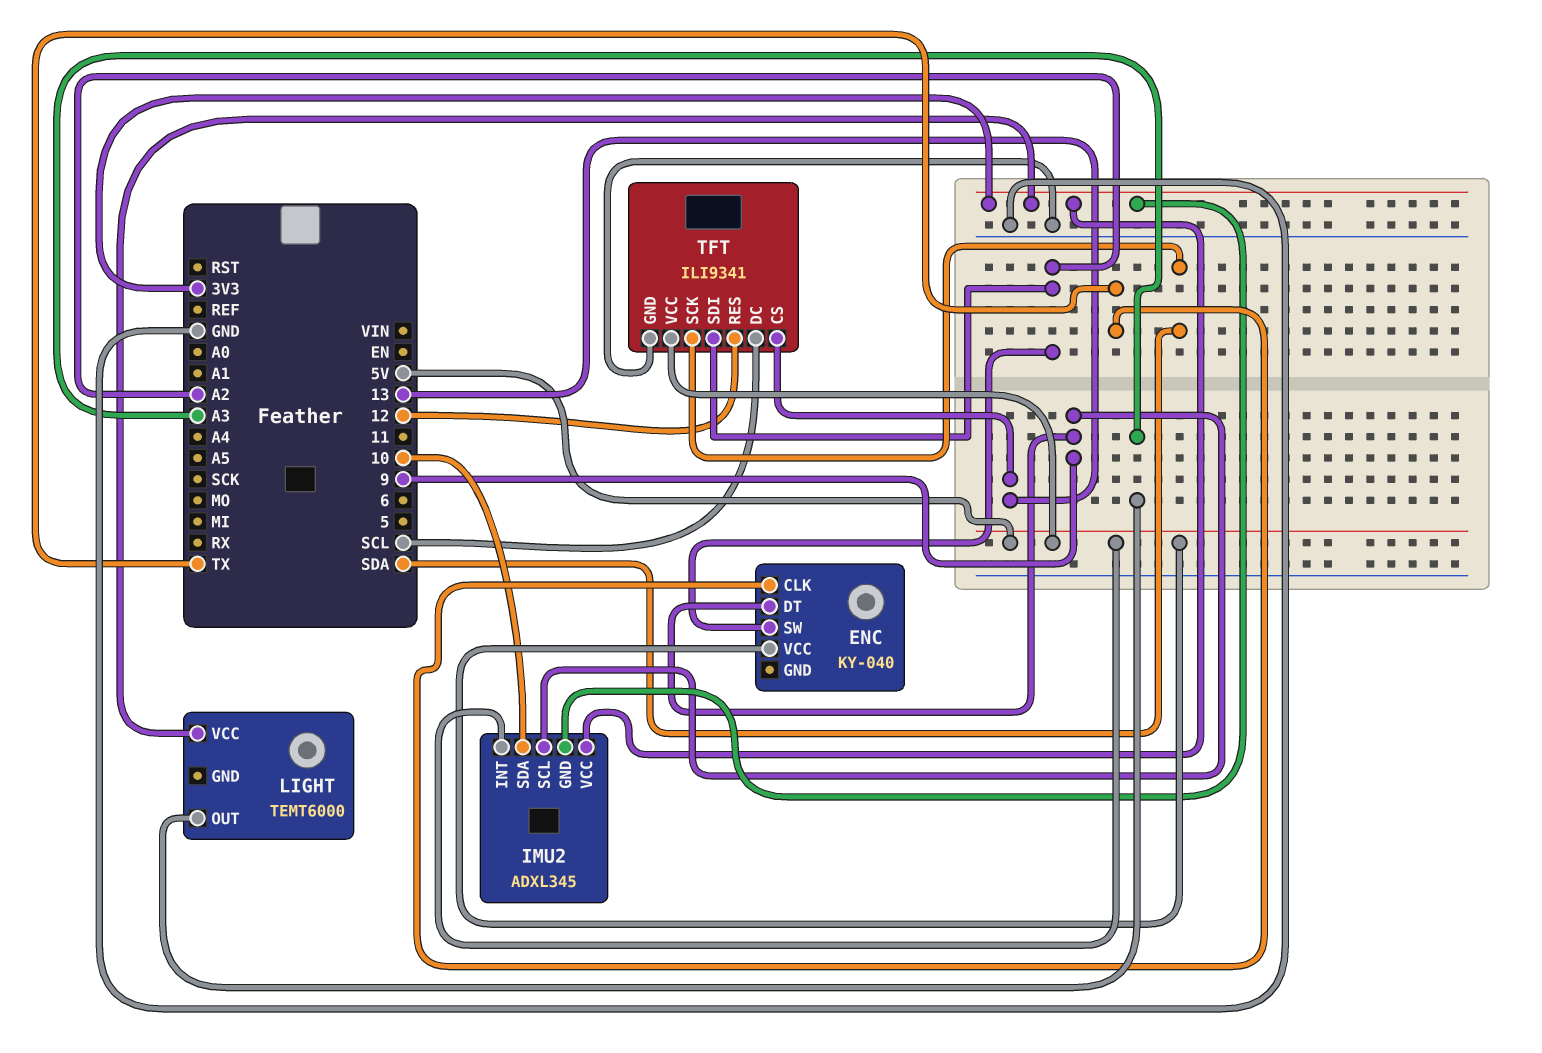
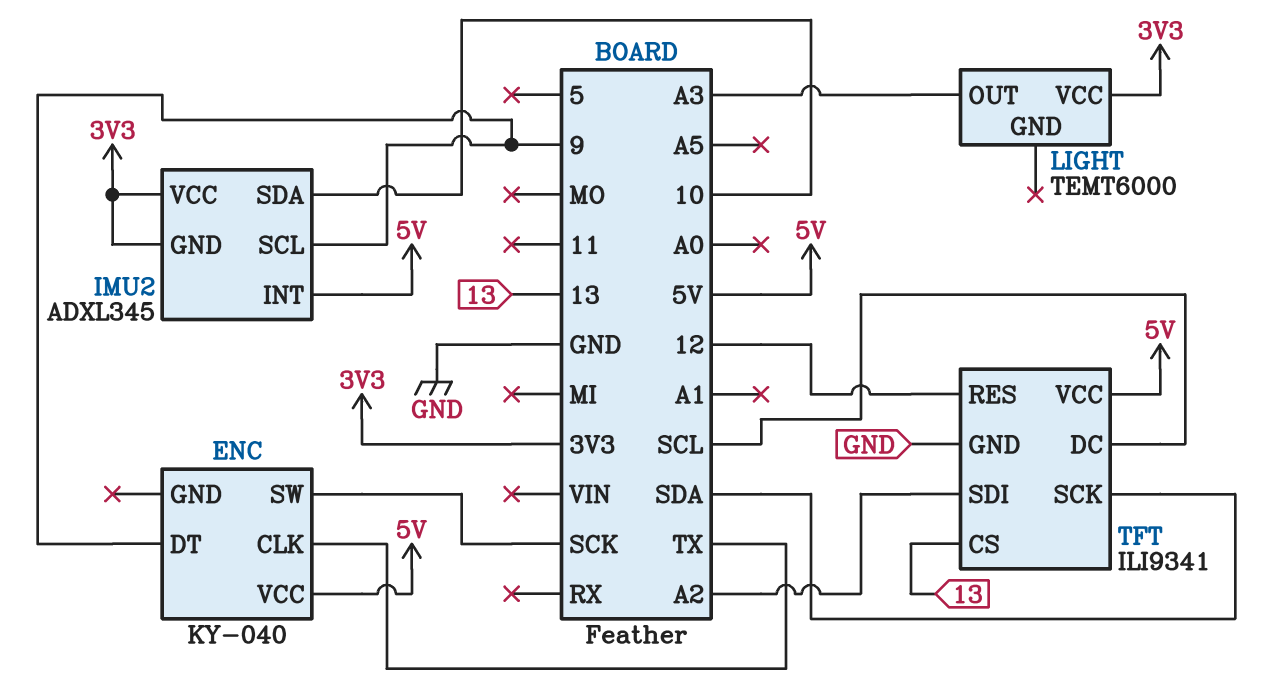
ENC pin SW: A2 -> SCK

